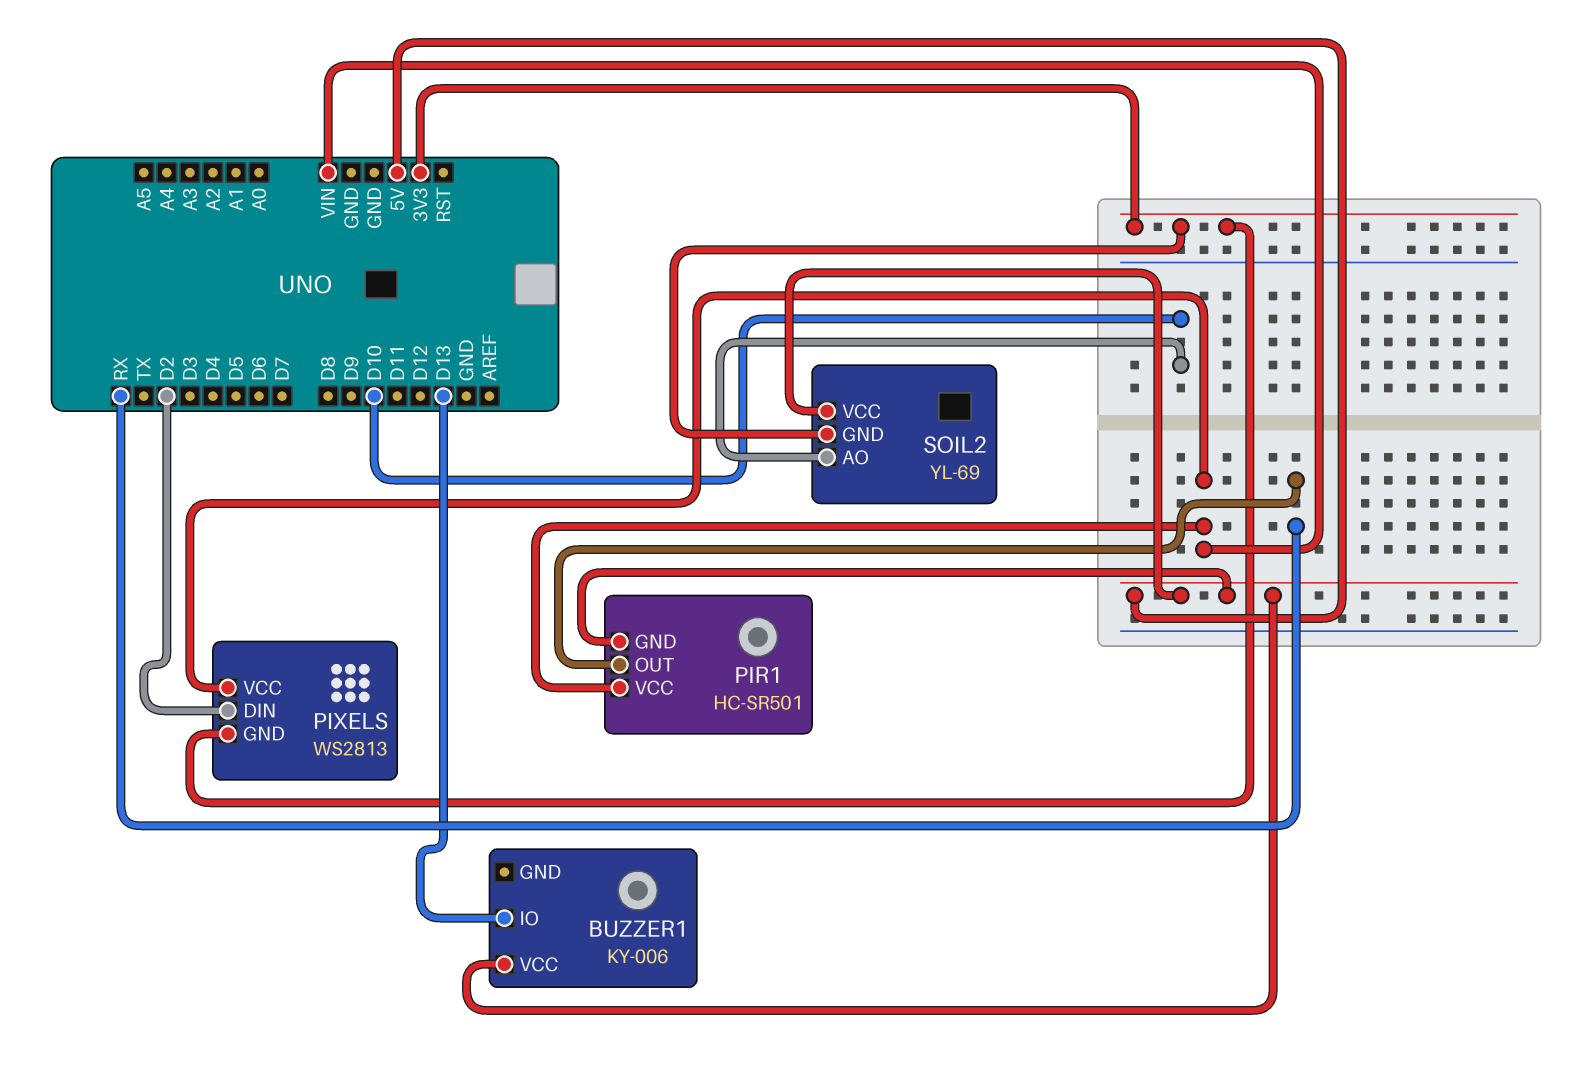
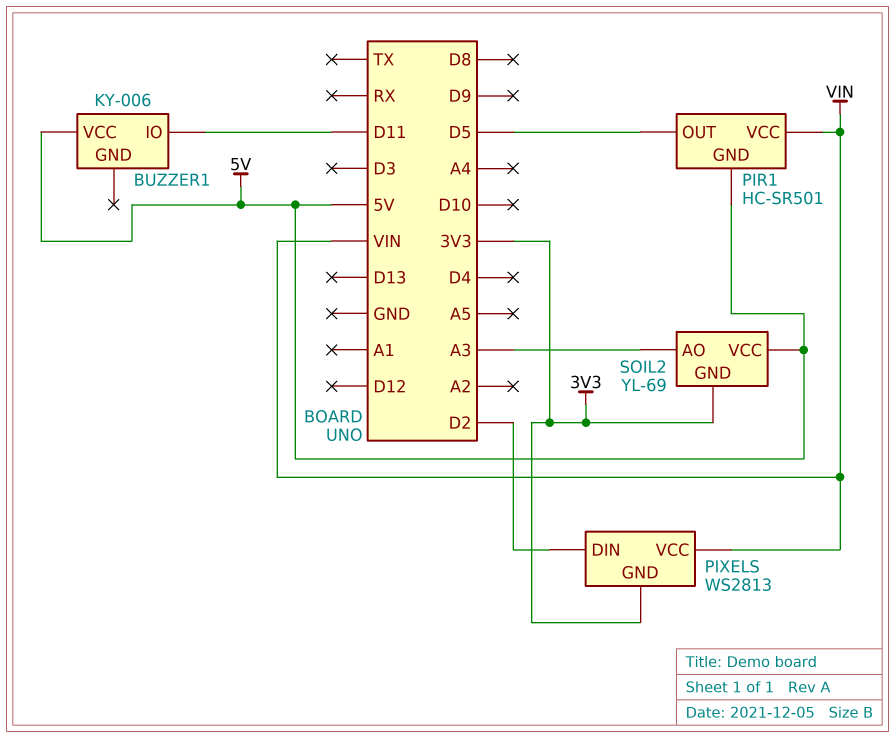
BUZZER1 pin IO: D13 -> D11
PIR1 pin OUT: RX -> D5
SOIL2 pin AO: D10 -> A3

